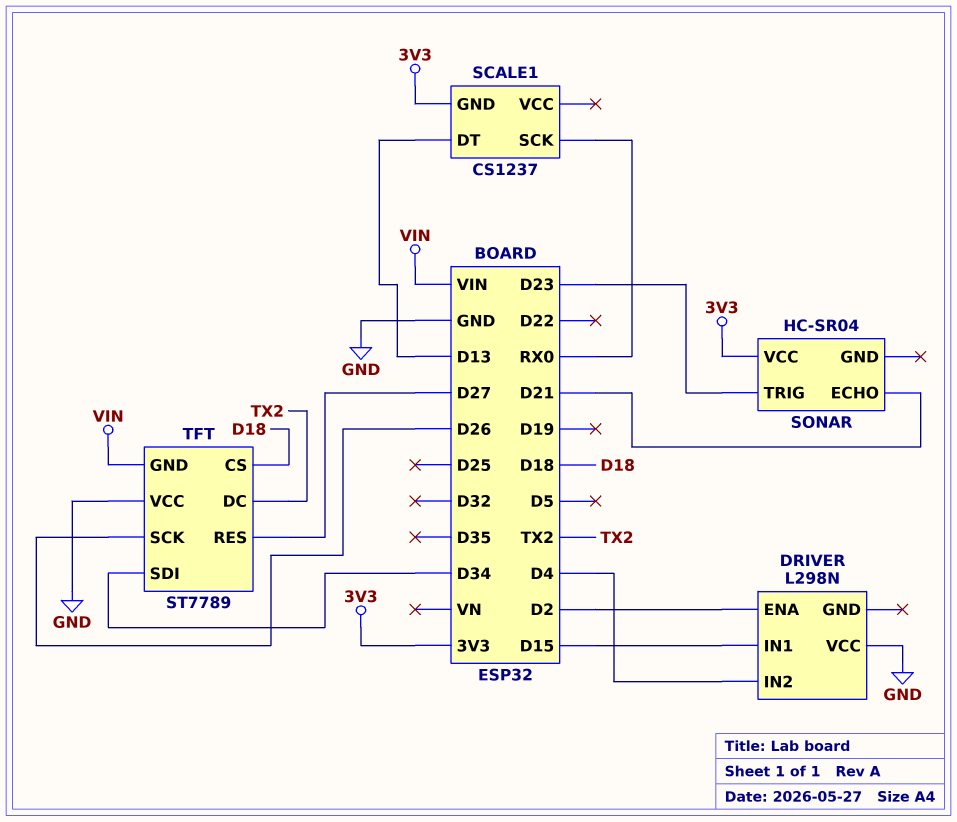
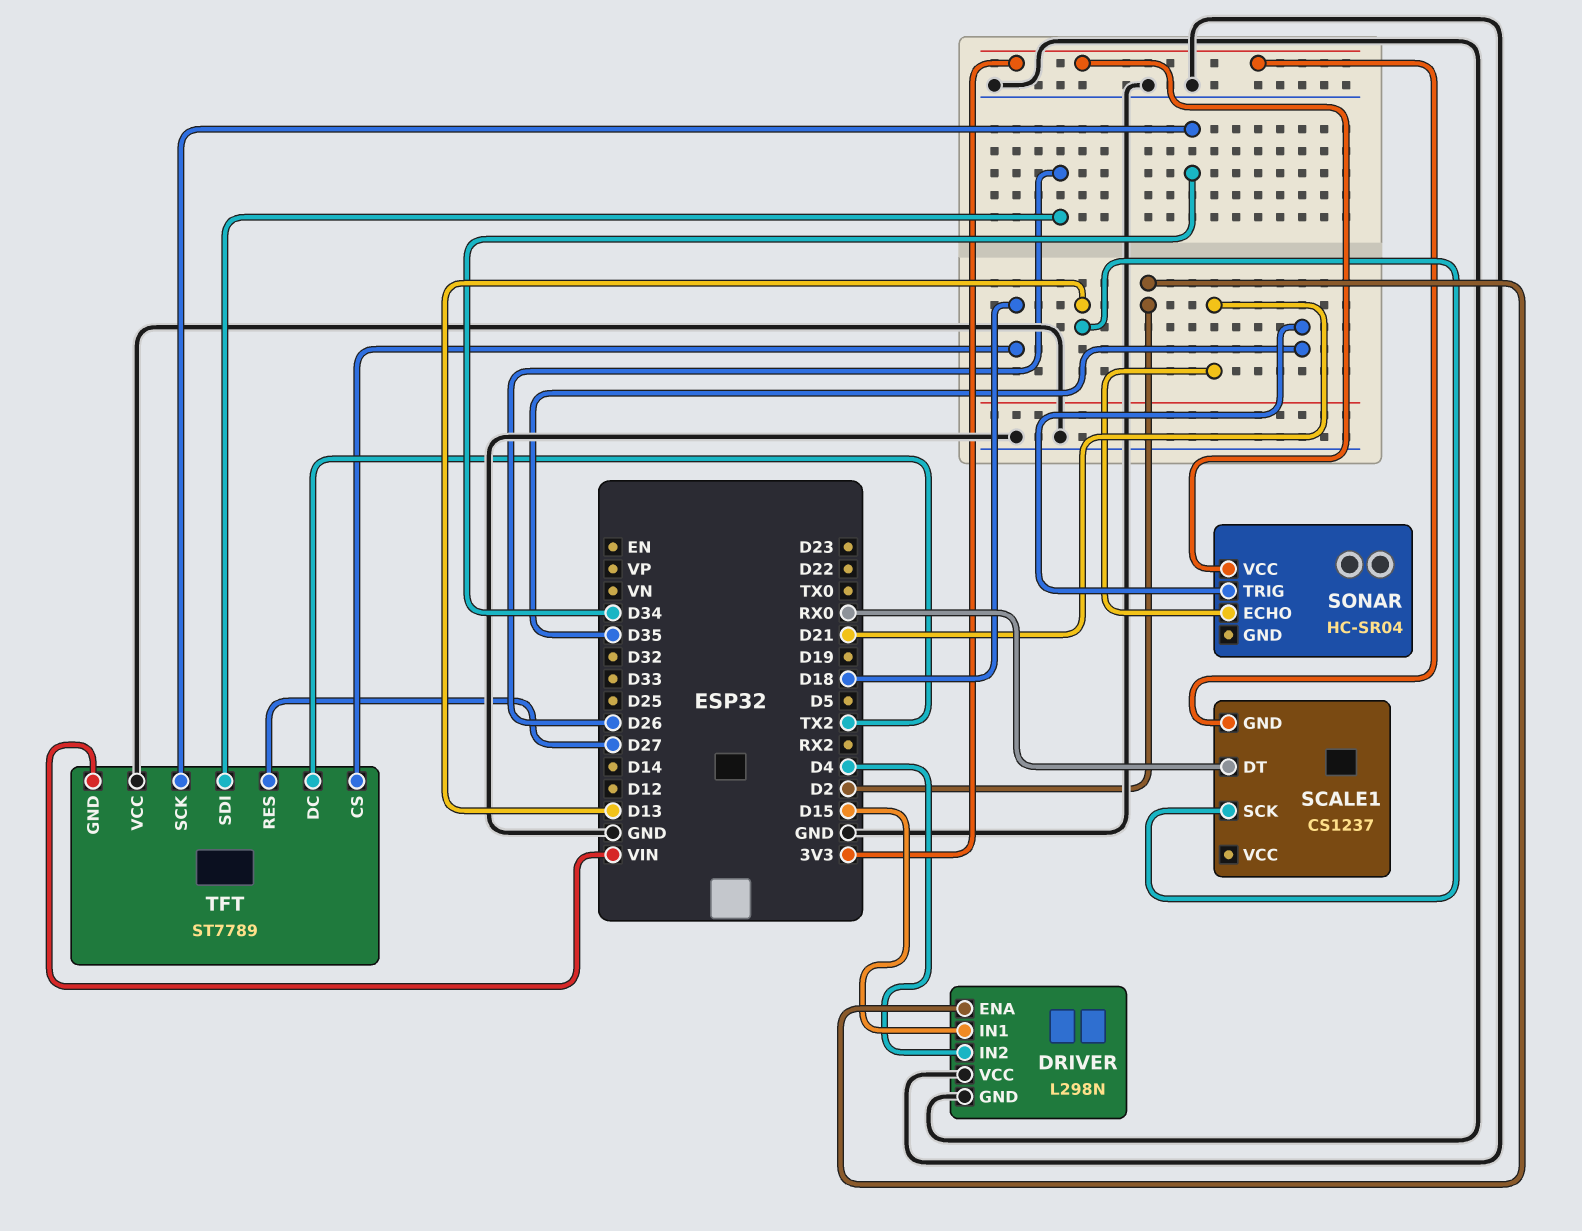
DRIVER pin GND: none -> GND
SCALE1 pin DT: D13 -> RX0
SCALE1 pin SCK: RX0 -> D13
SONAR pin TRIG: D23 -> D35
TFT pin SCK: D26 -> D34
TFT pin SDI: D34 -> D26

